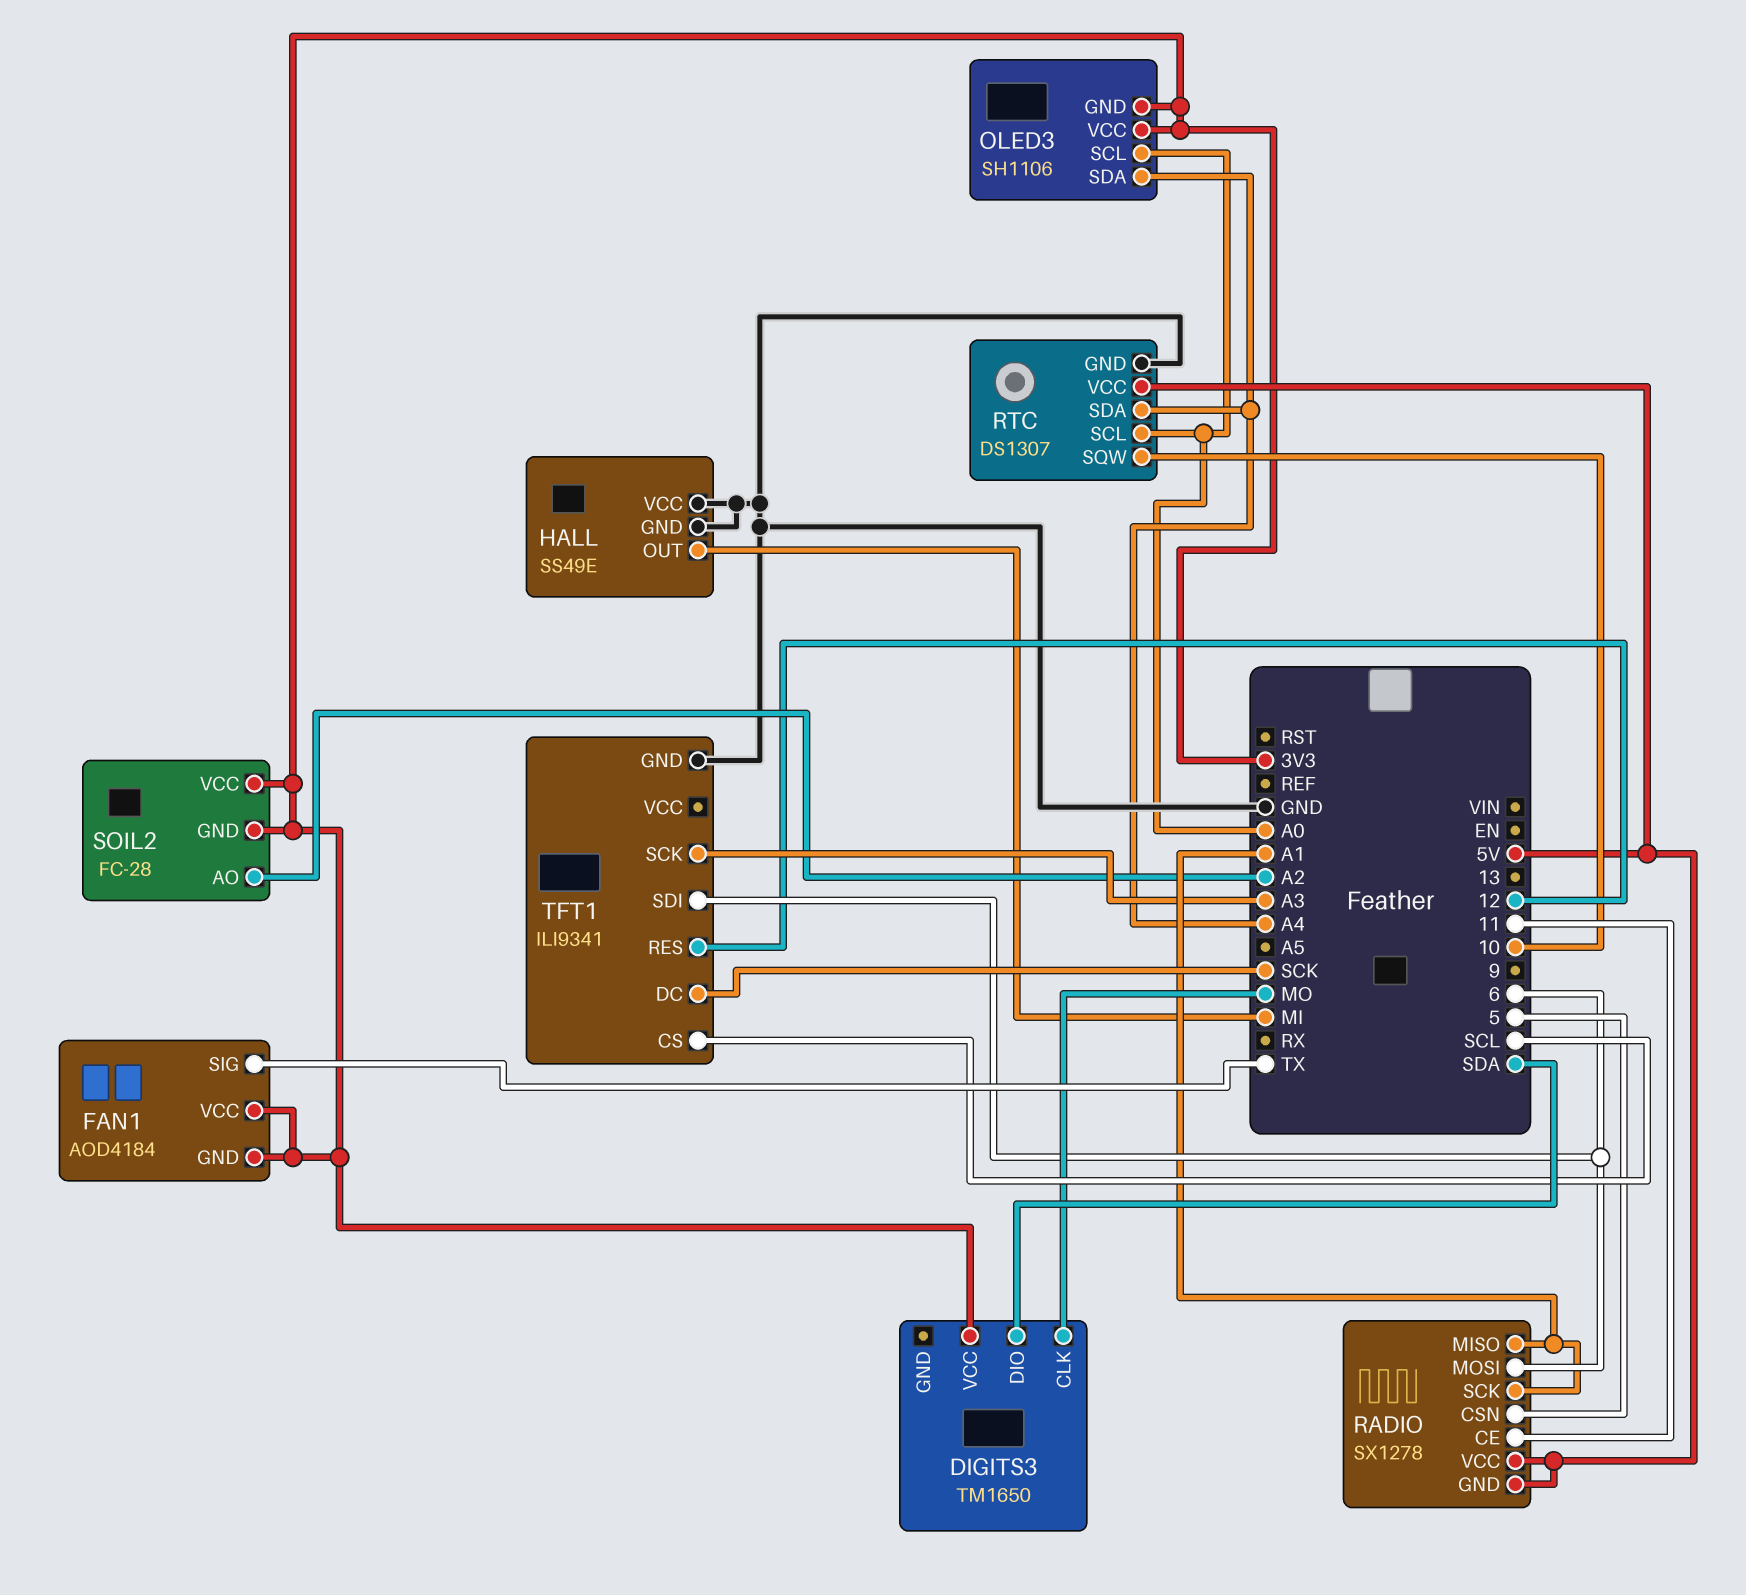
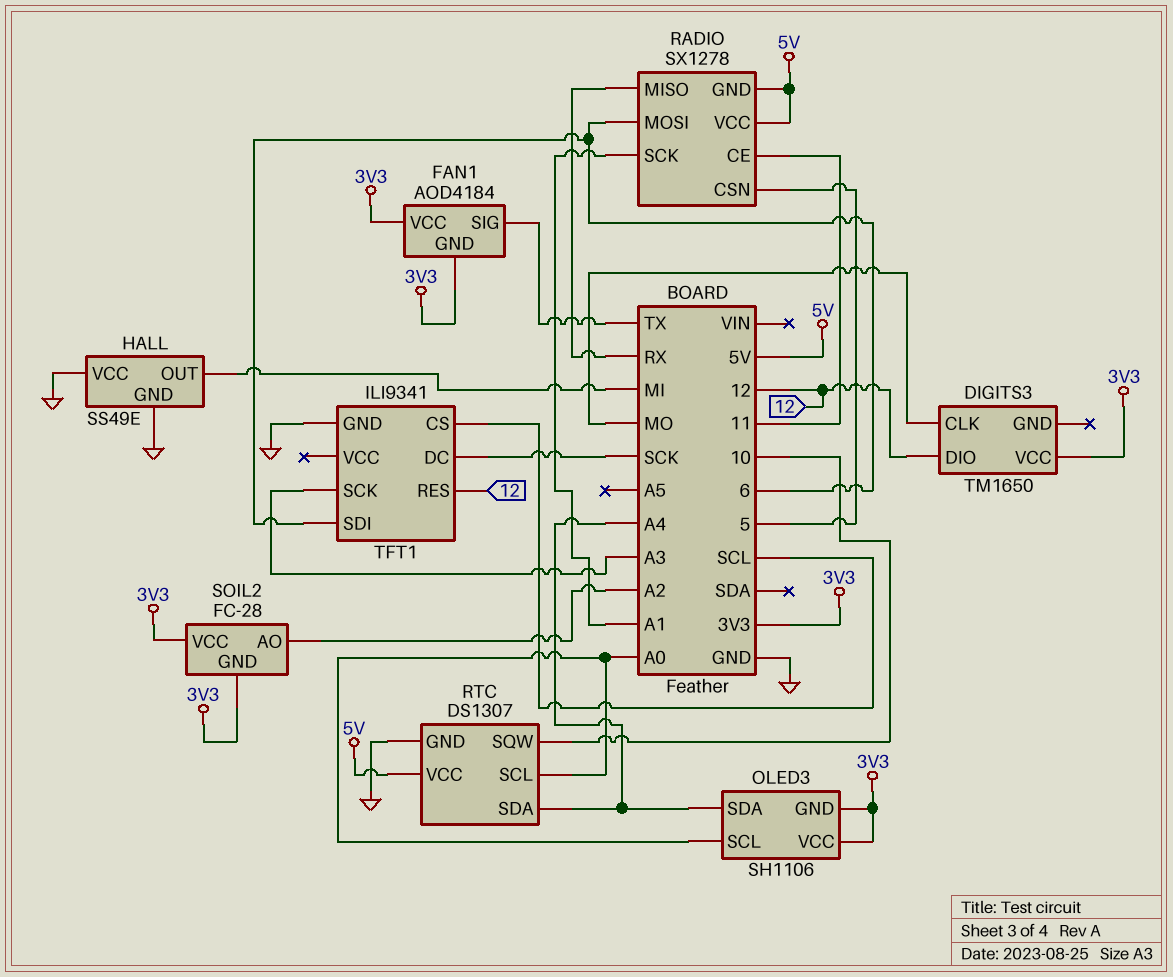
DIGITS3 pin DIO: SDA -> 12
RADIO pin MISO: A1 -> RX

